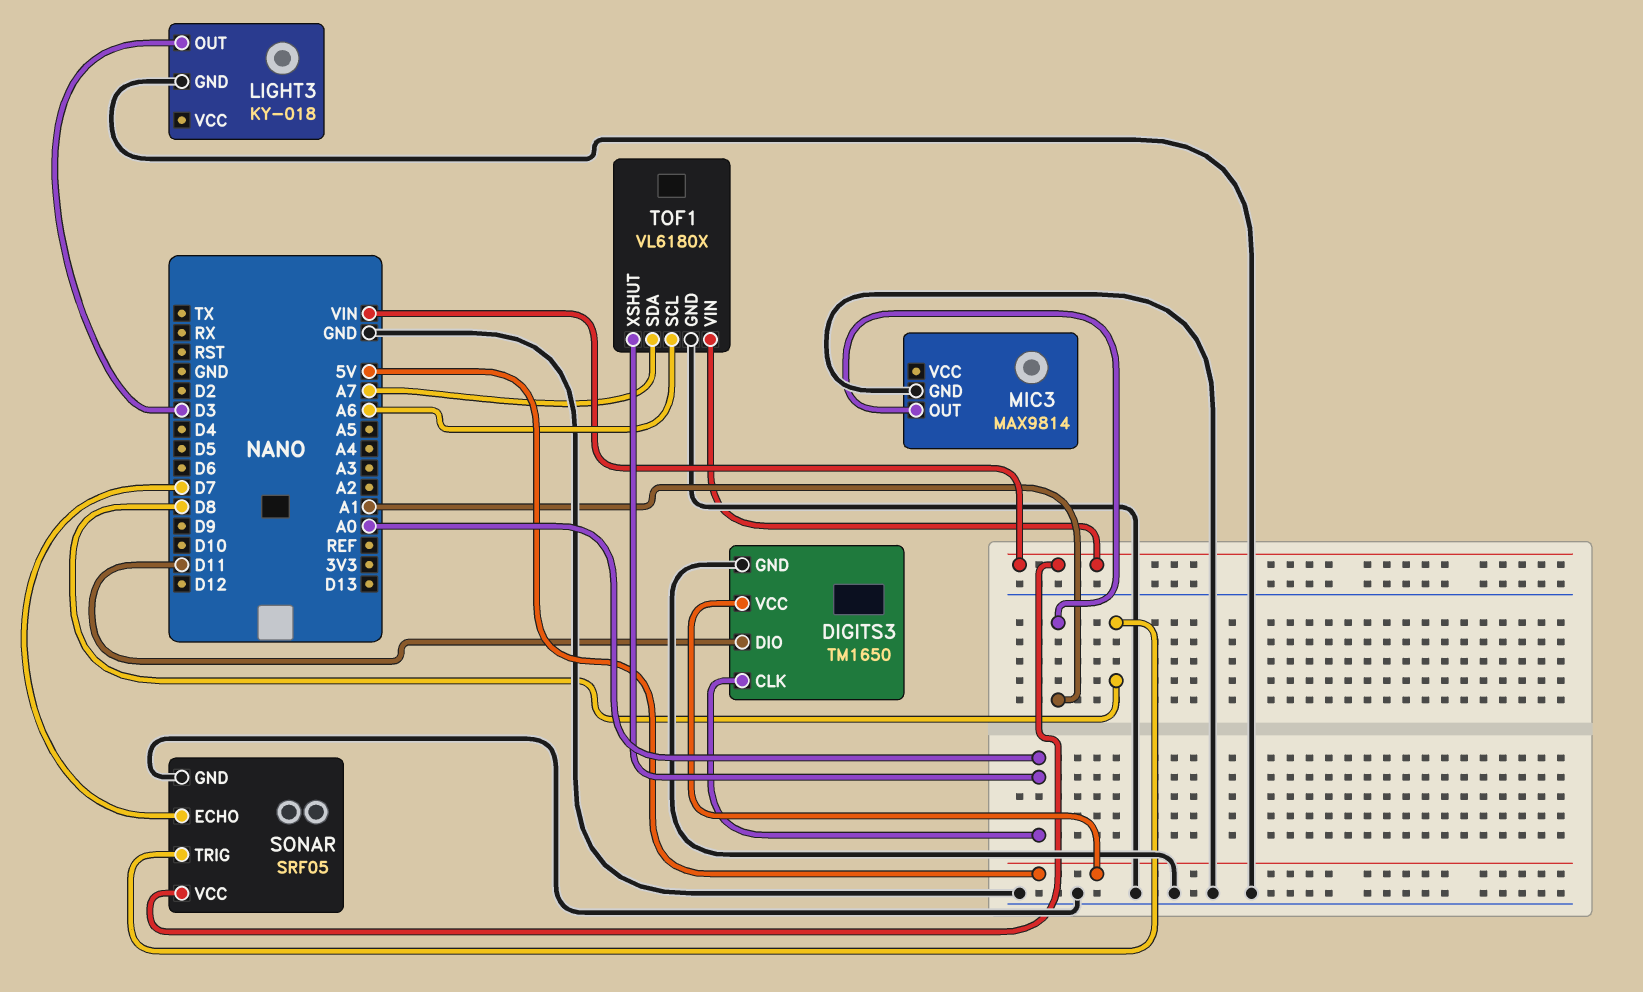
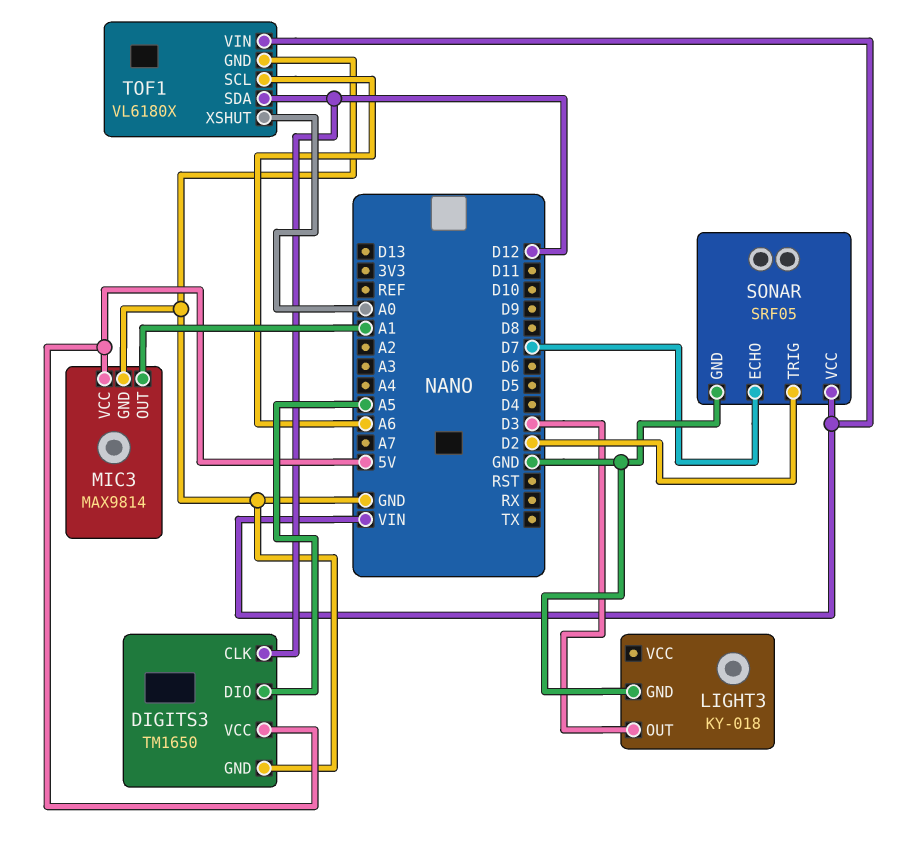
DIGITS3 pin CLK: A0 -> D12
DIGITS3 pin DIO: D11 -> A5
MIC3 pin VCC: none -> 5V
SONAR pin TRIG: D8 -> D2
TOF1 pin SDA: A7 -> D12

